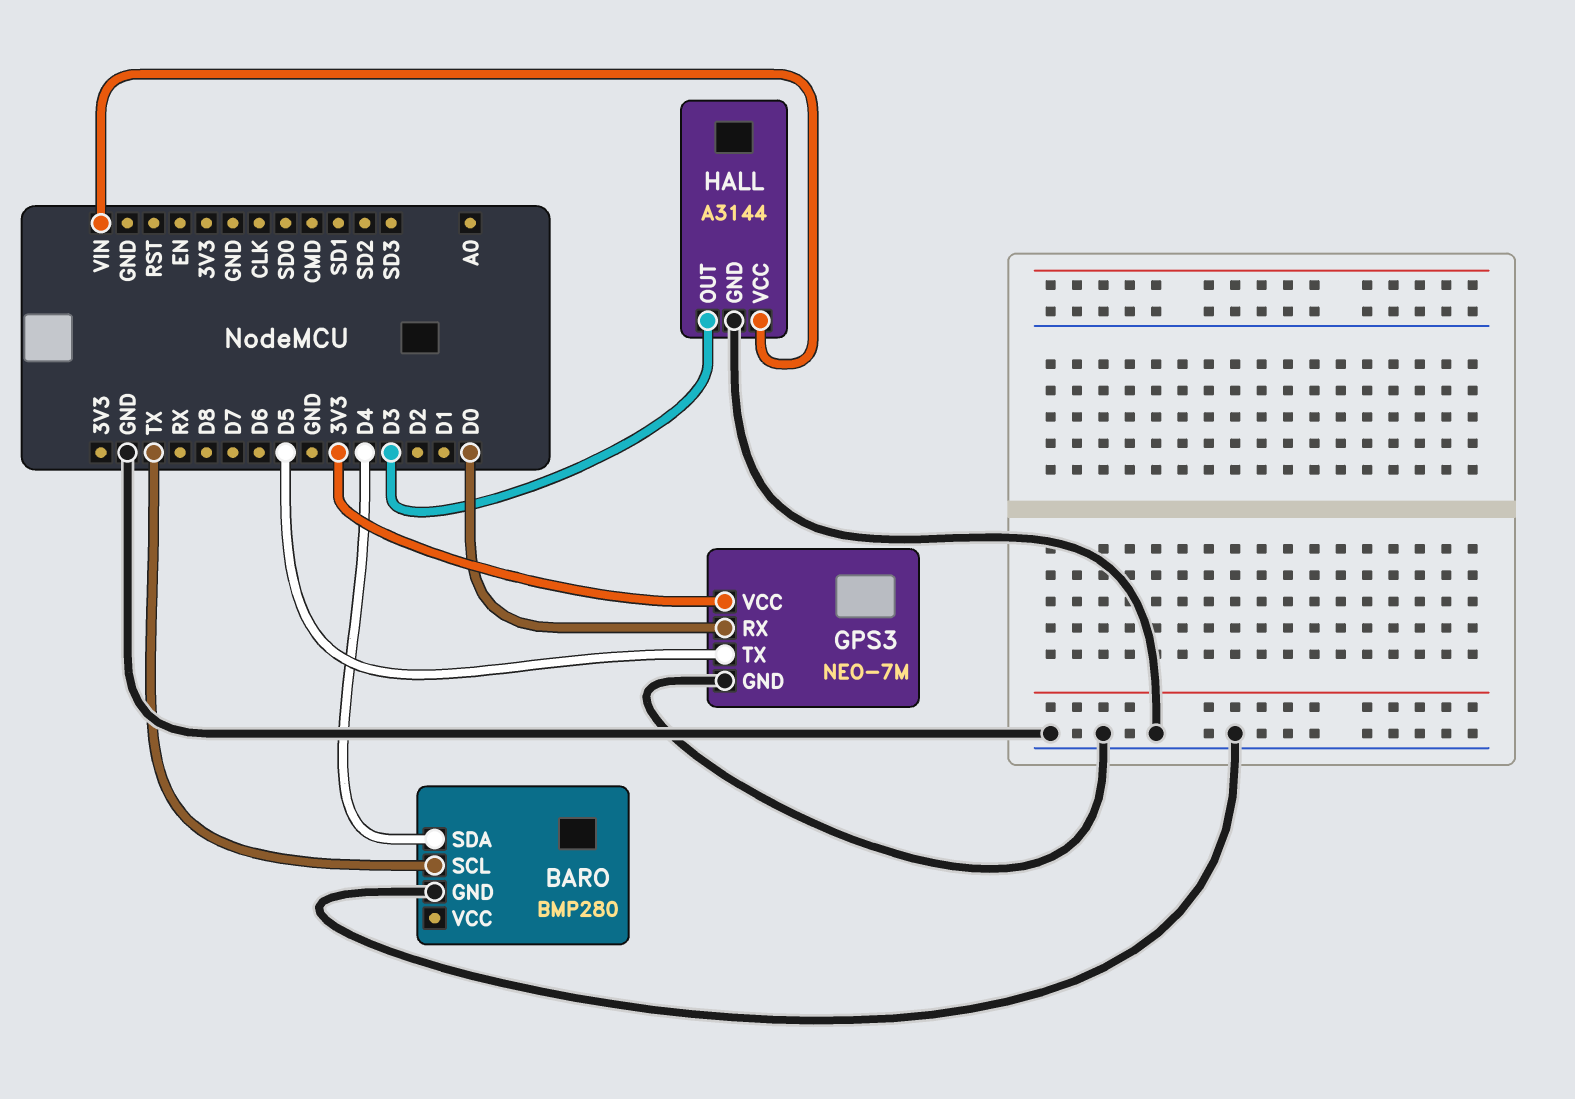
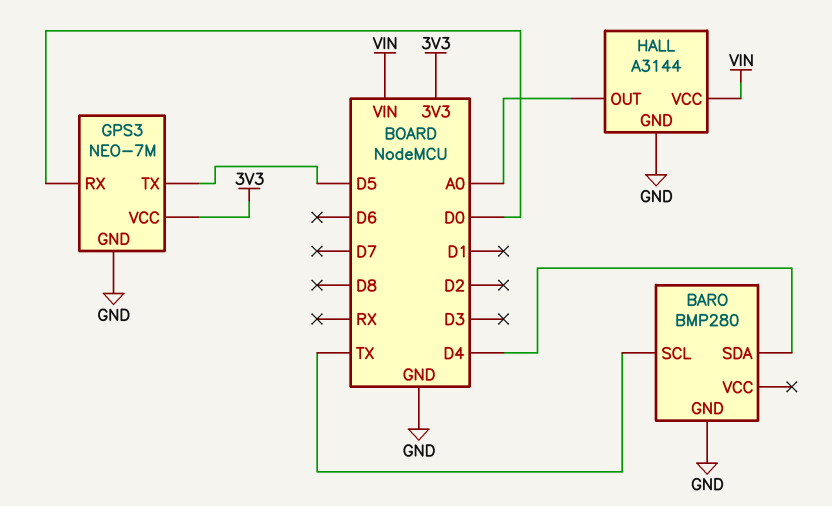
HALL pin OUT: D3 -> A0

